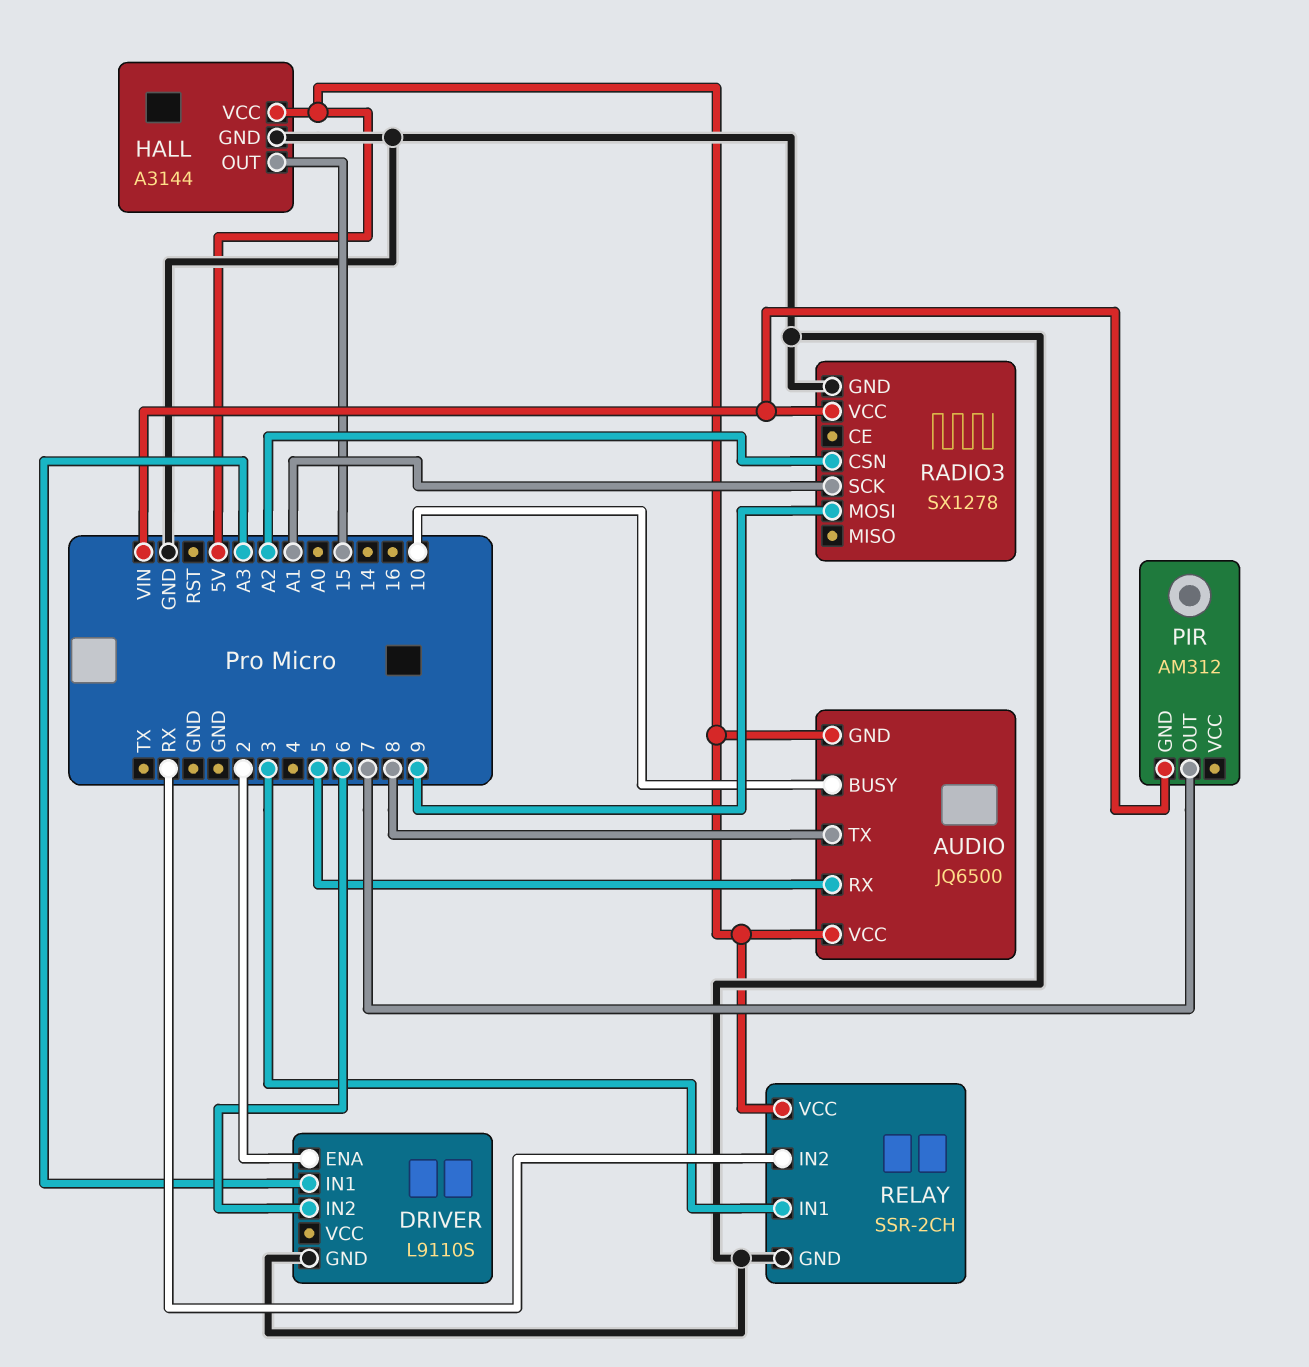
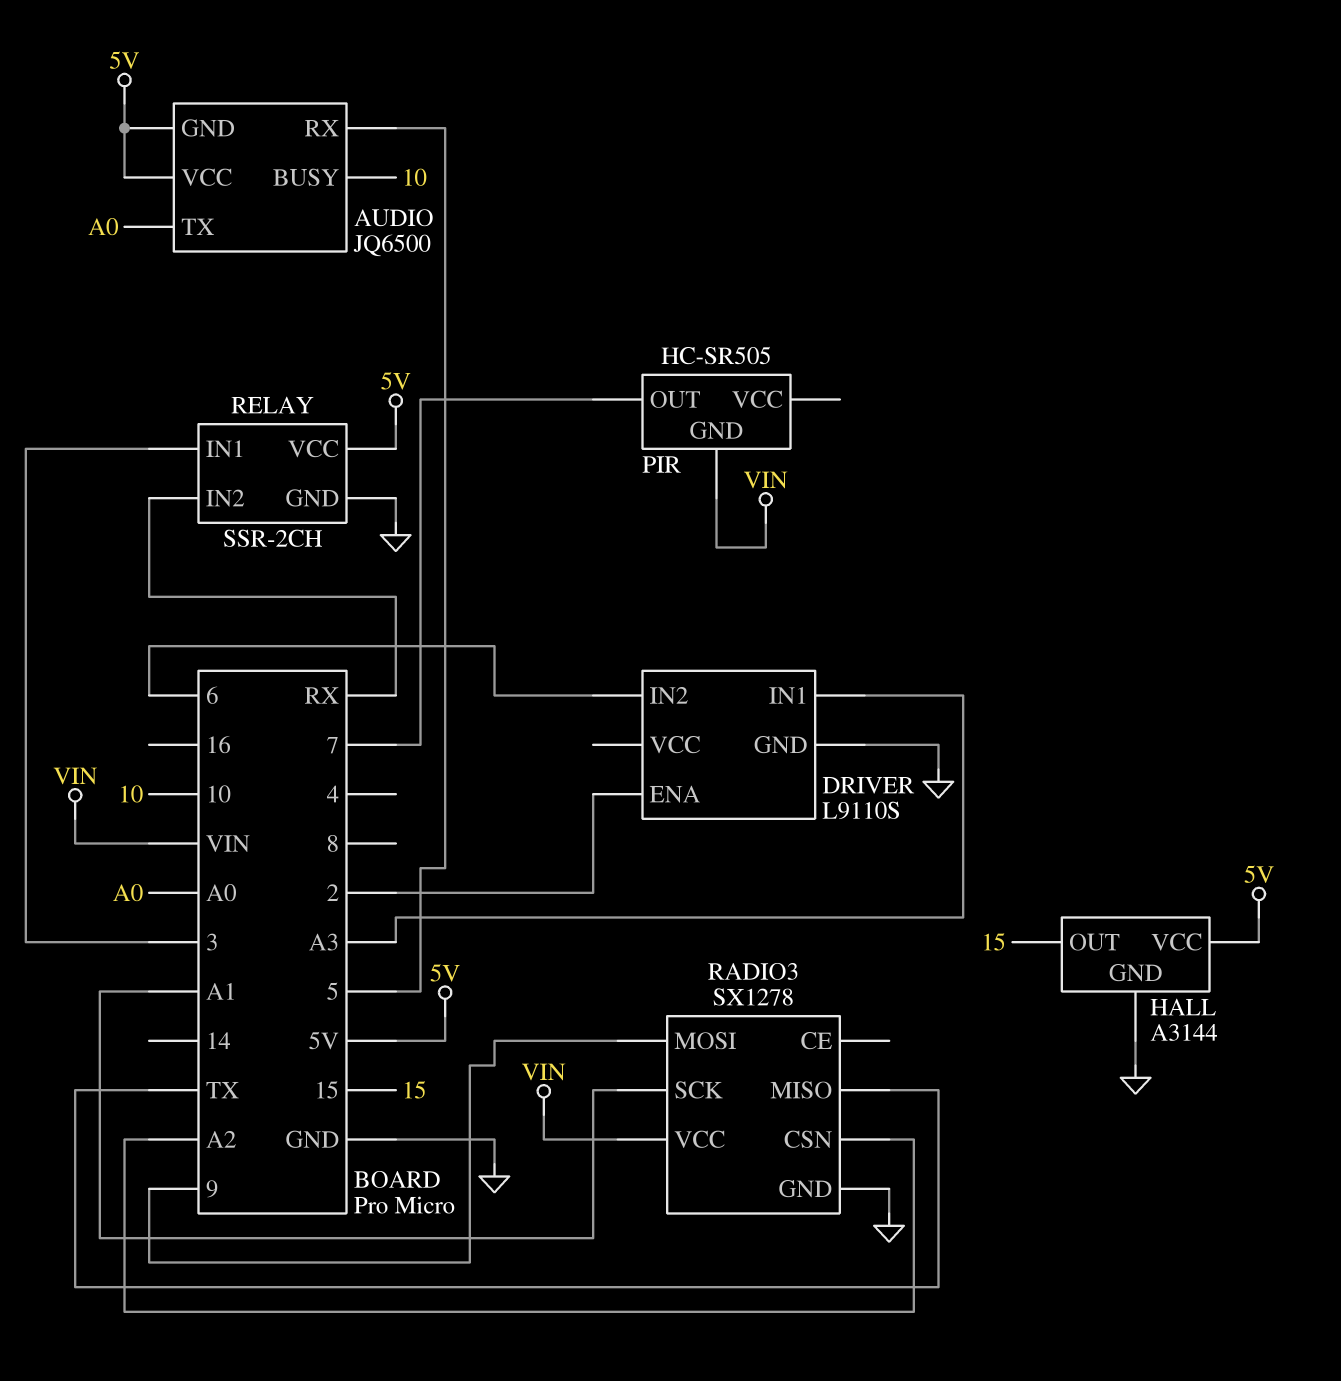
AUDIO pin TX: 8 -> A0
PIR: AM312 -> HC-SR505
RADIO3 pin MISO: none -> TX

